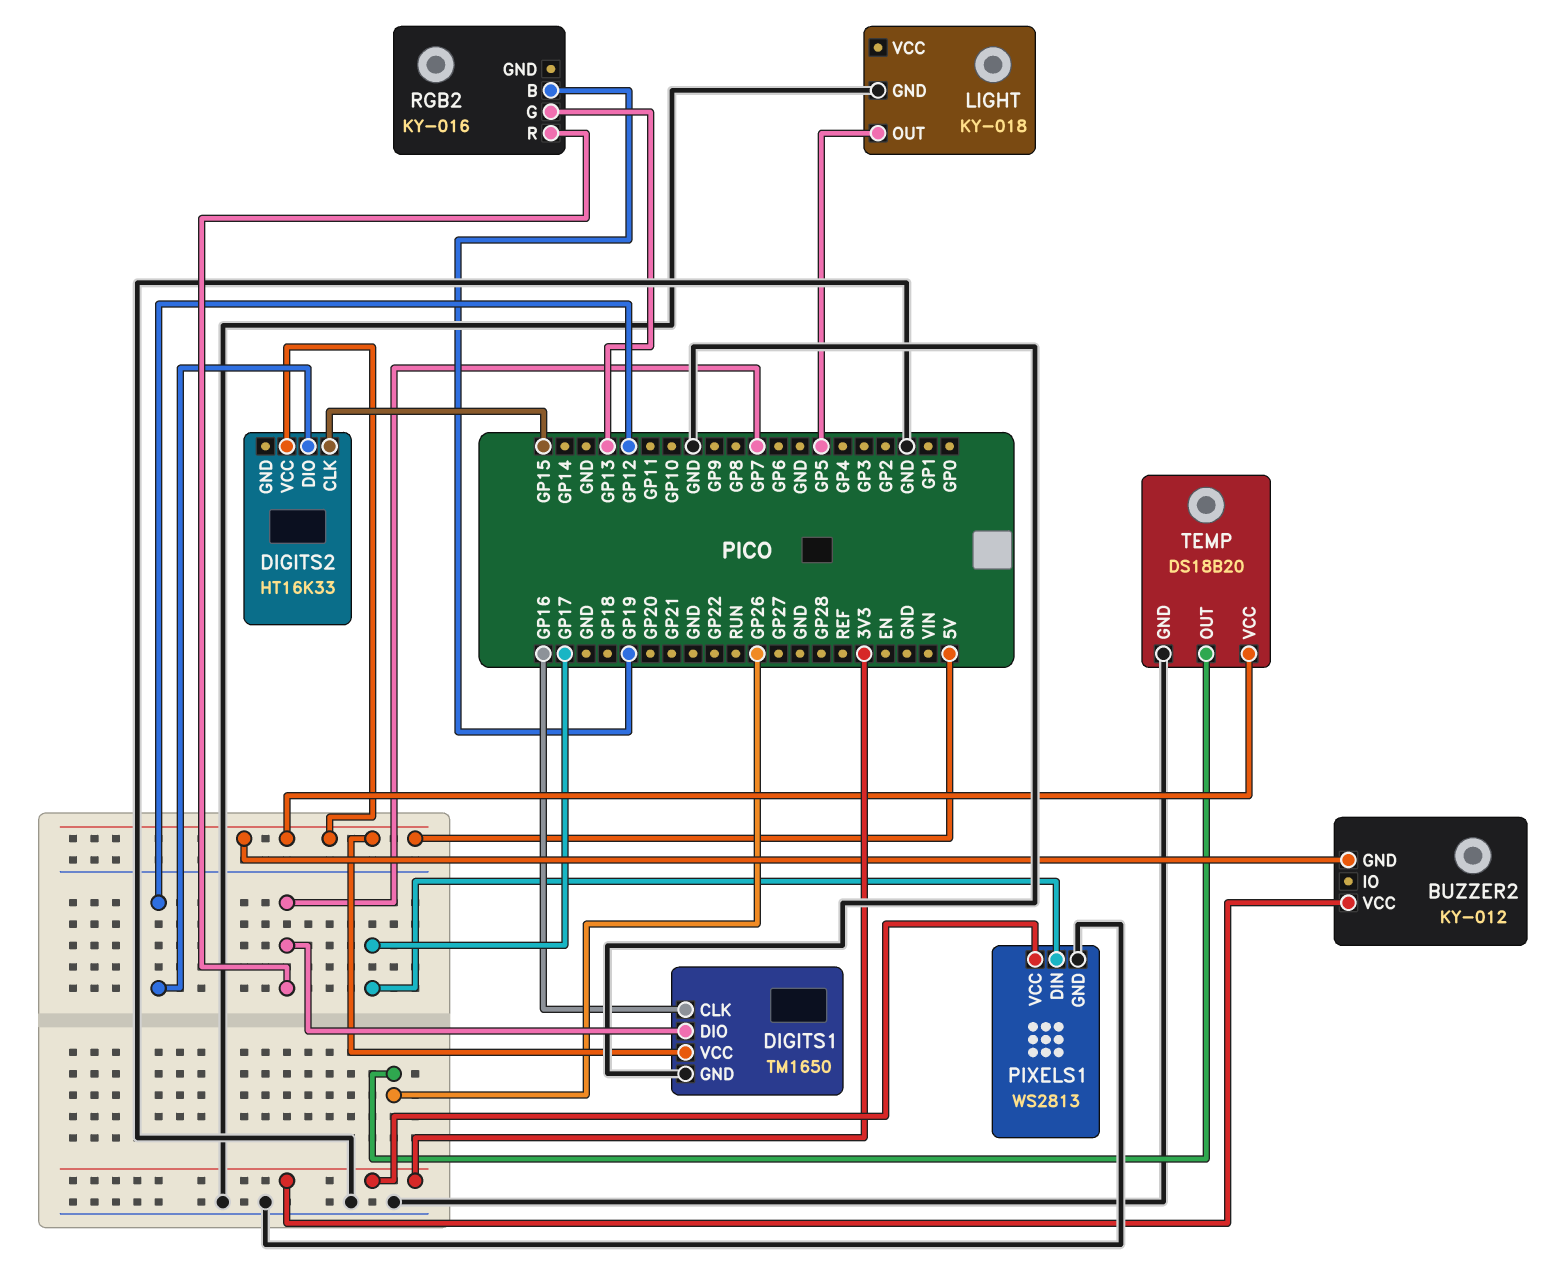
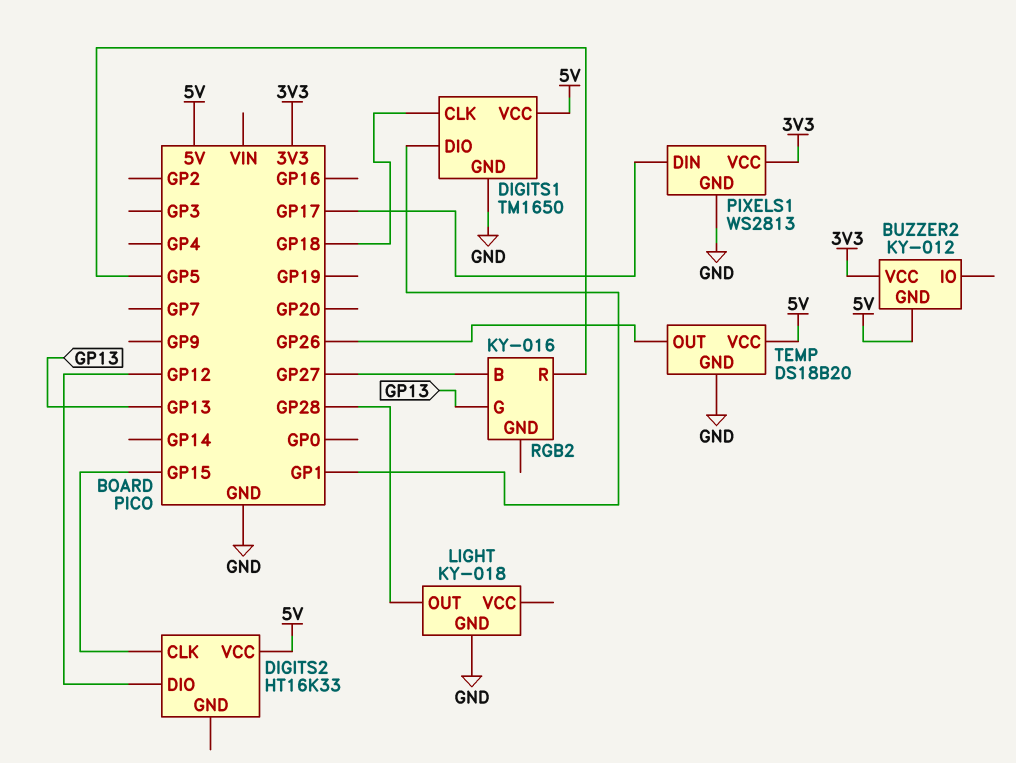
DIGITS1 pin CLK: GP16 -> GP18
DIGITS1 pin DIO: GP7 -> GP1
LIGHT pin OUT: GP5 -> GP28
RGB2 pin B: GP19 -> GP27
RGB2 pin R: GP7 -> GP5

